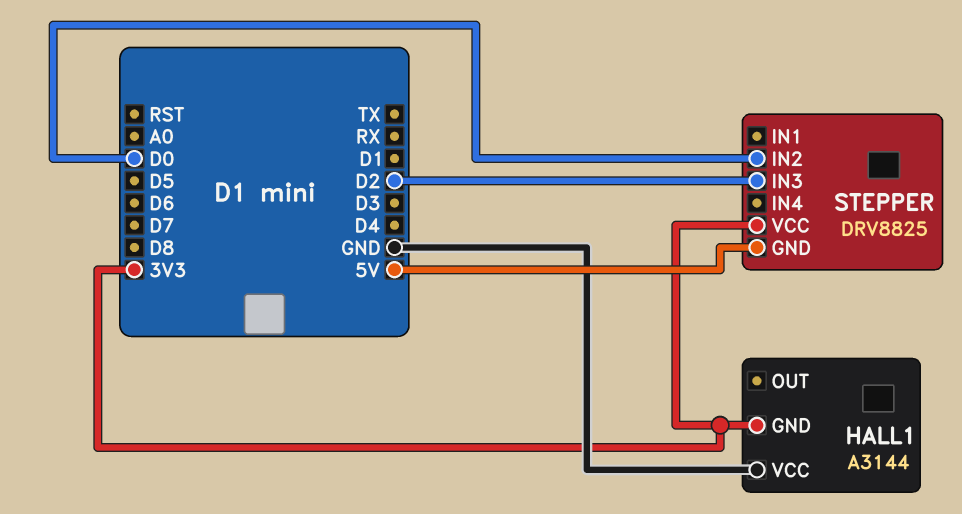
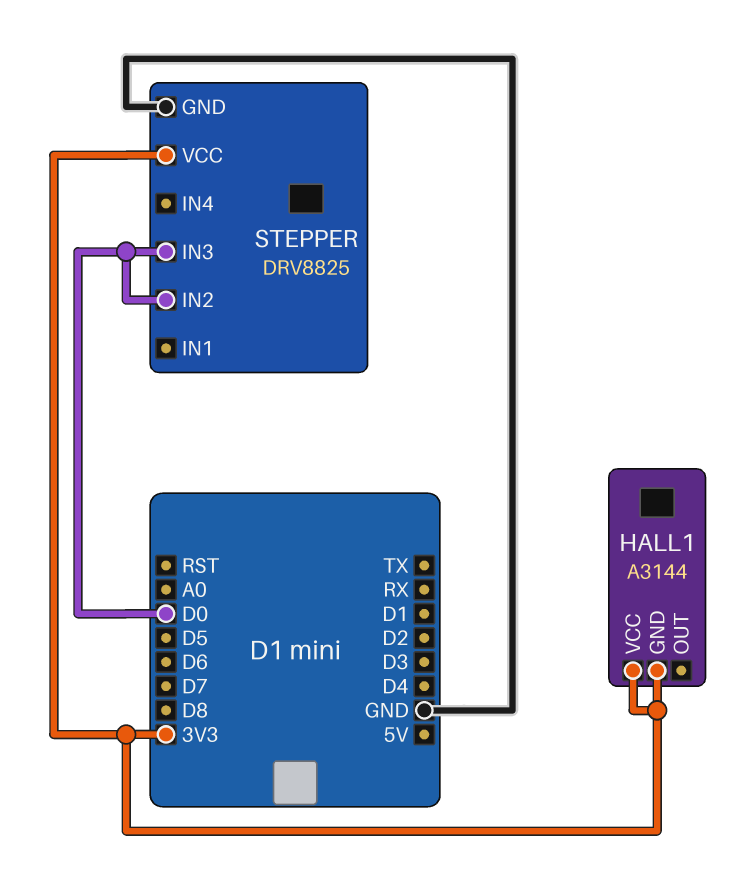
HALL1 pin VCC: GND -> 3V3
STEPPER pin GND: 5V -> GND
STEPPER pin IN3: D2 -> D0

